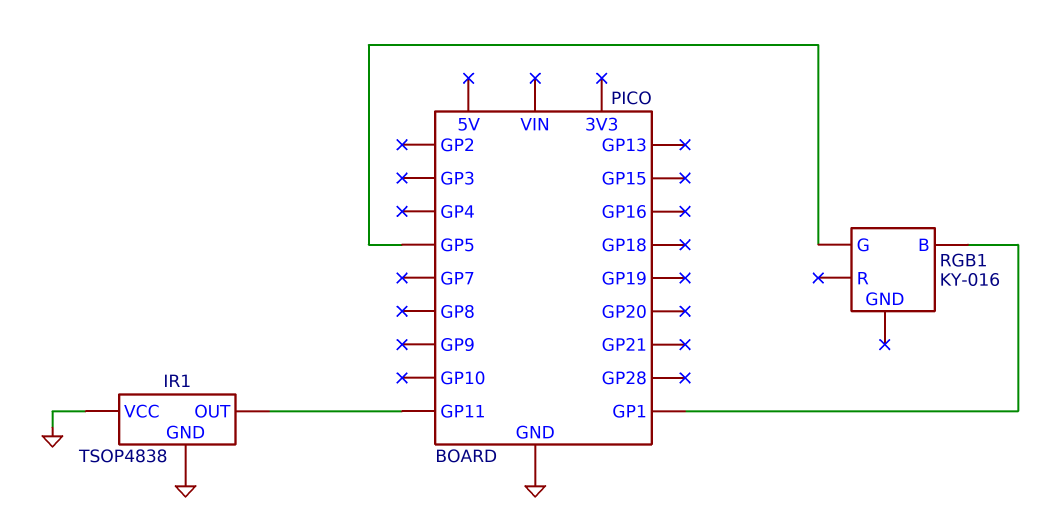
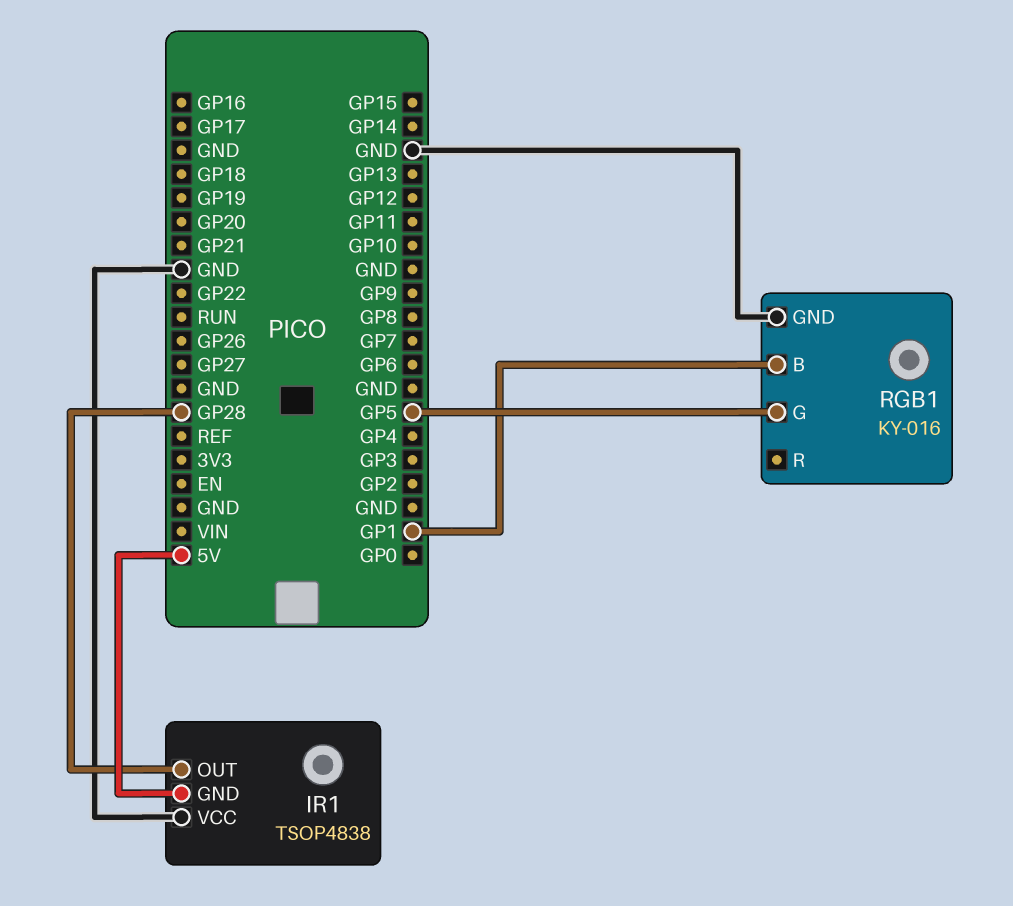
IR1 pin GND: GND -> 5V
IR1 pin OUT: GP11 -> GP28
RGB1 pin GND: none -> GND

